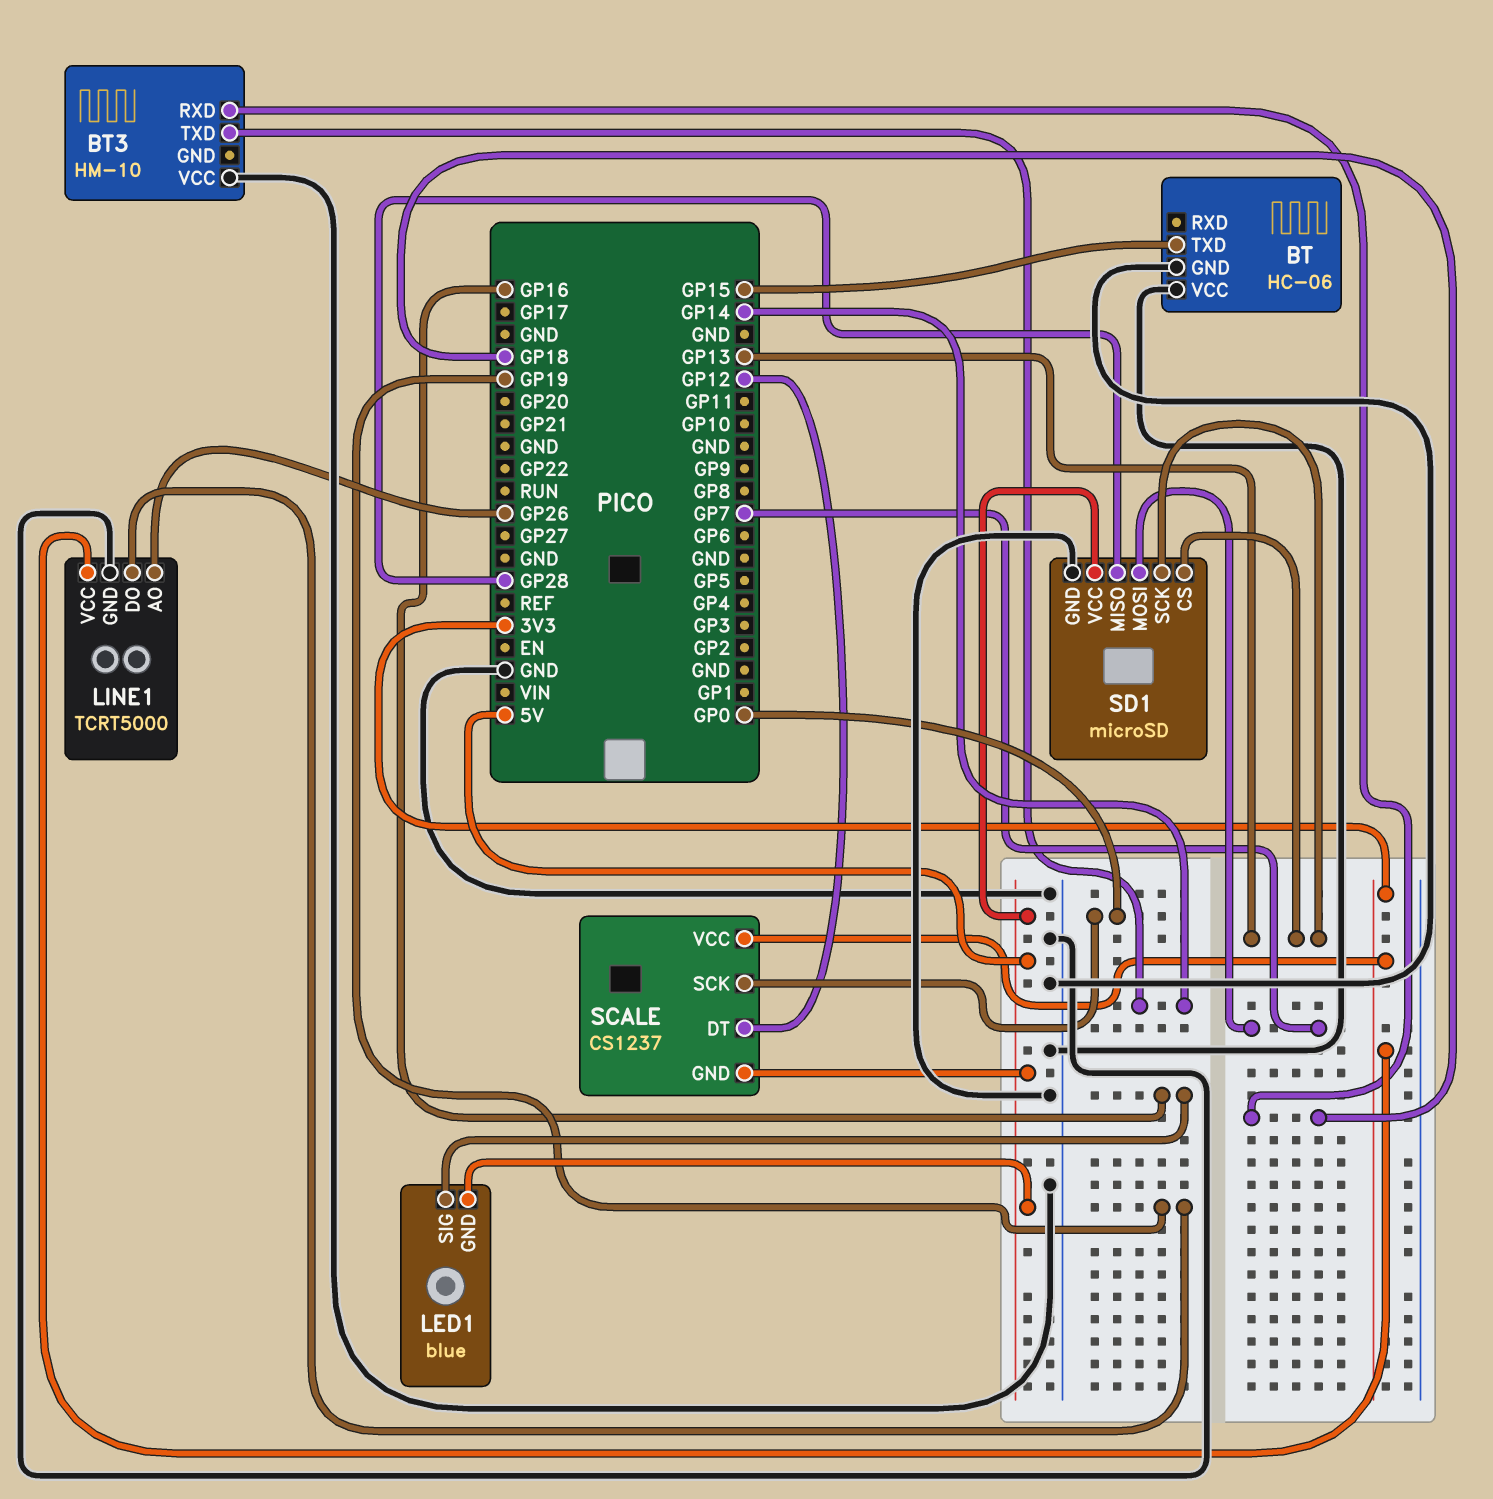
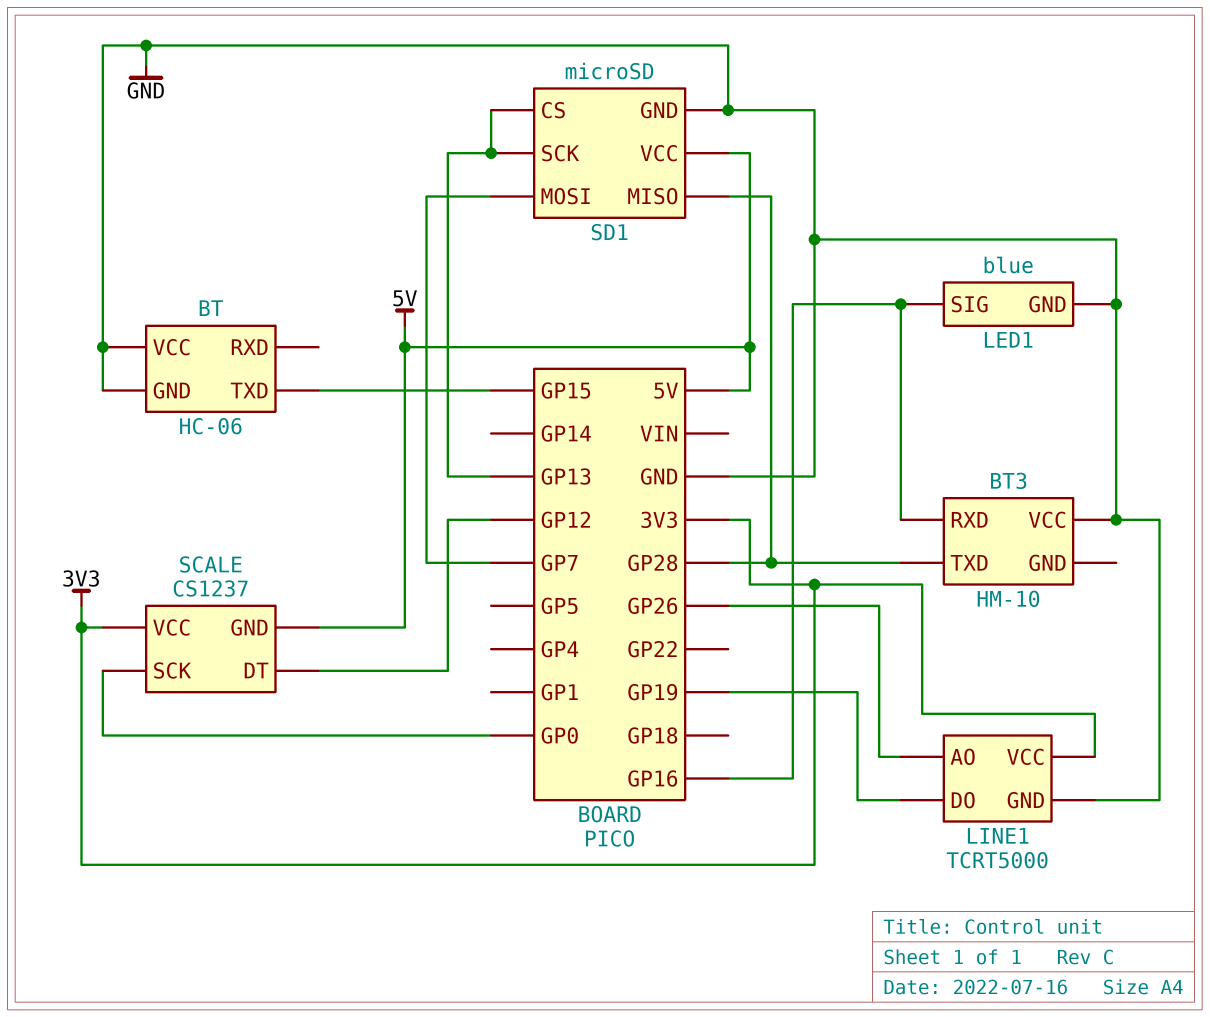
BT3 pin RXD: GP18 -> GP16
BT3 pin TXD: GP14 -> GP28
LED1 pin GND: 5V -> GND

